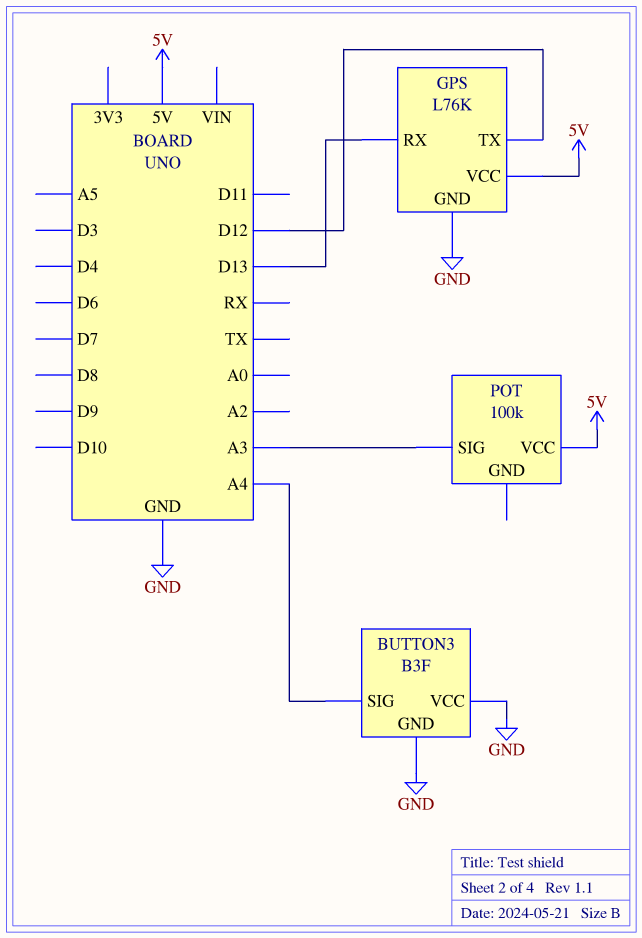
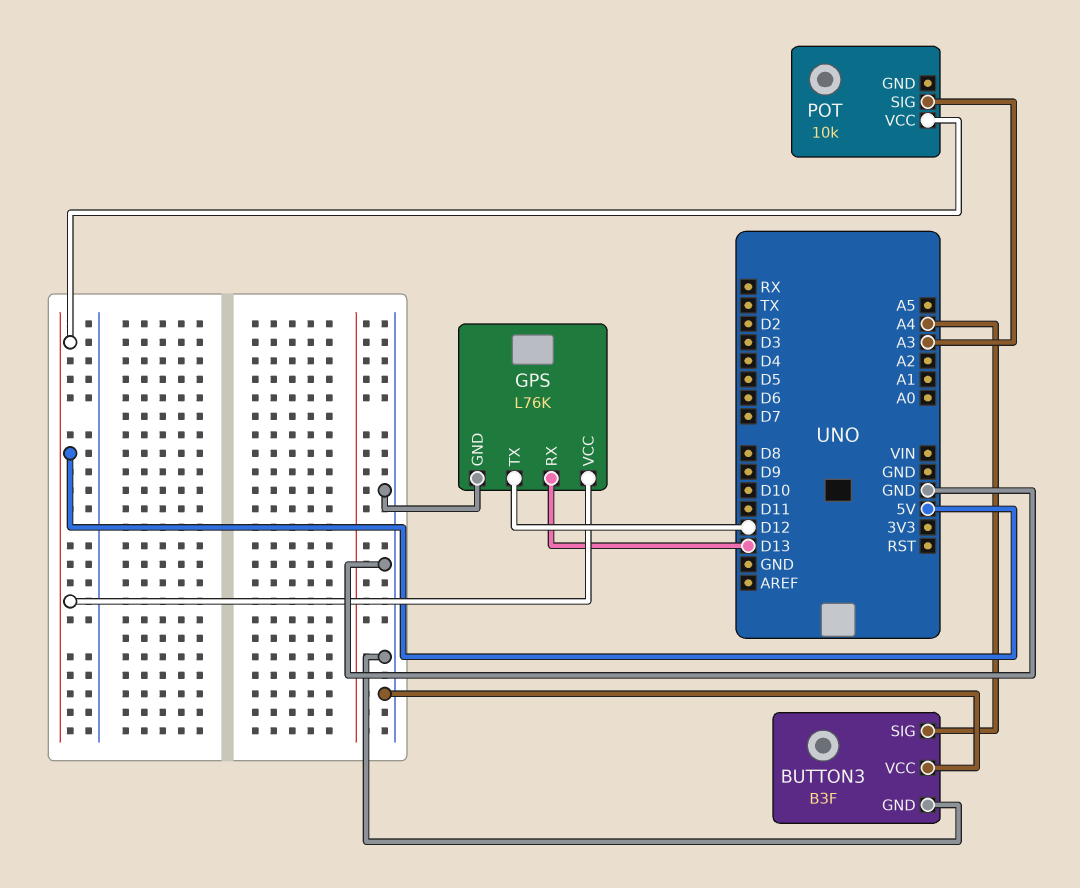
POT: 100k -> 10k

